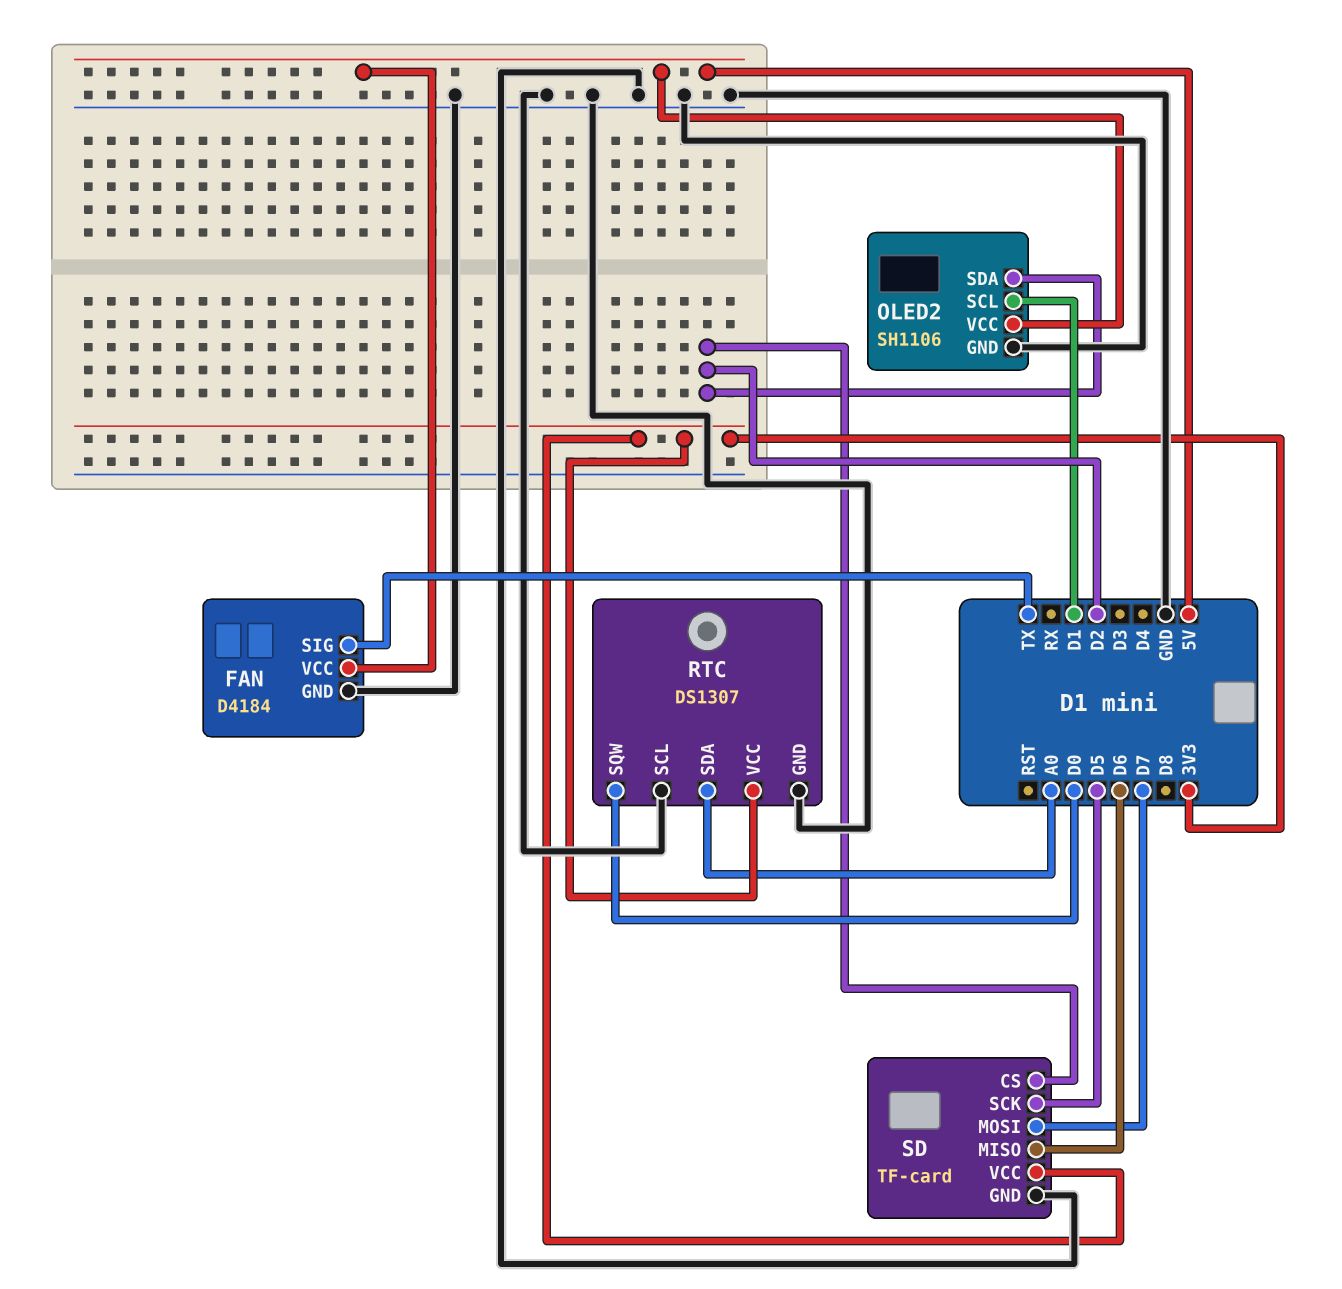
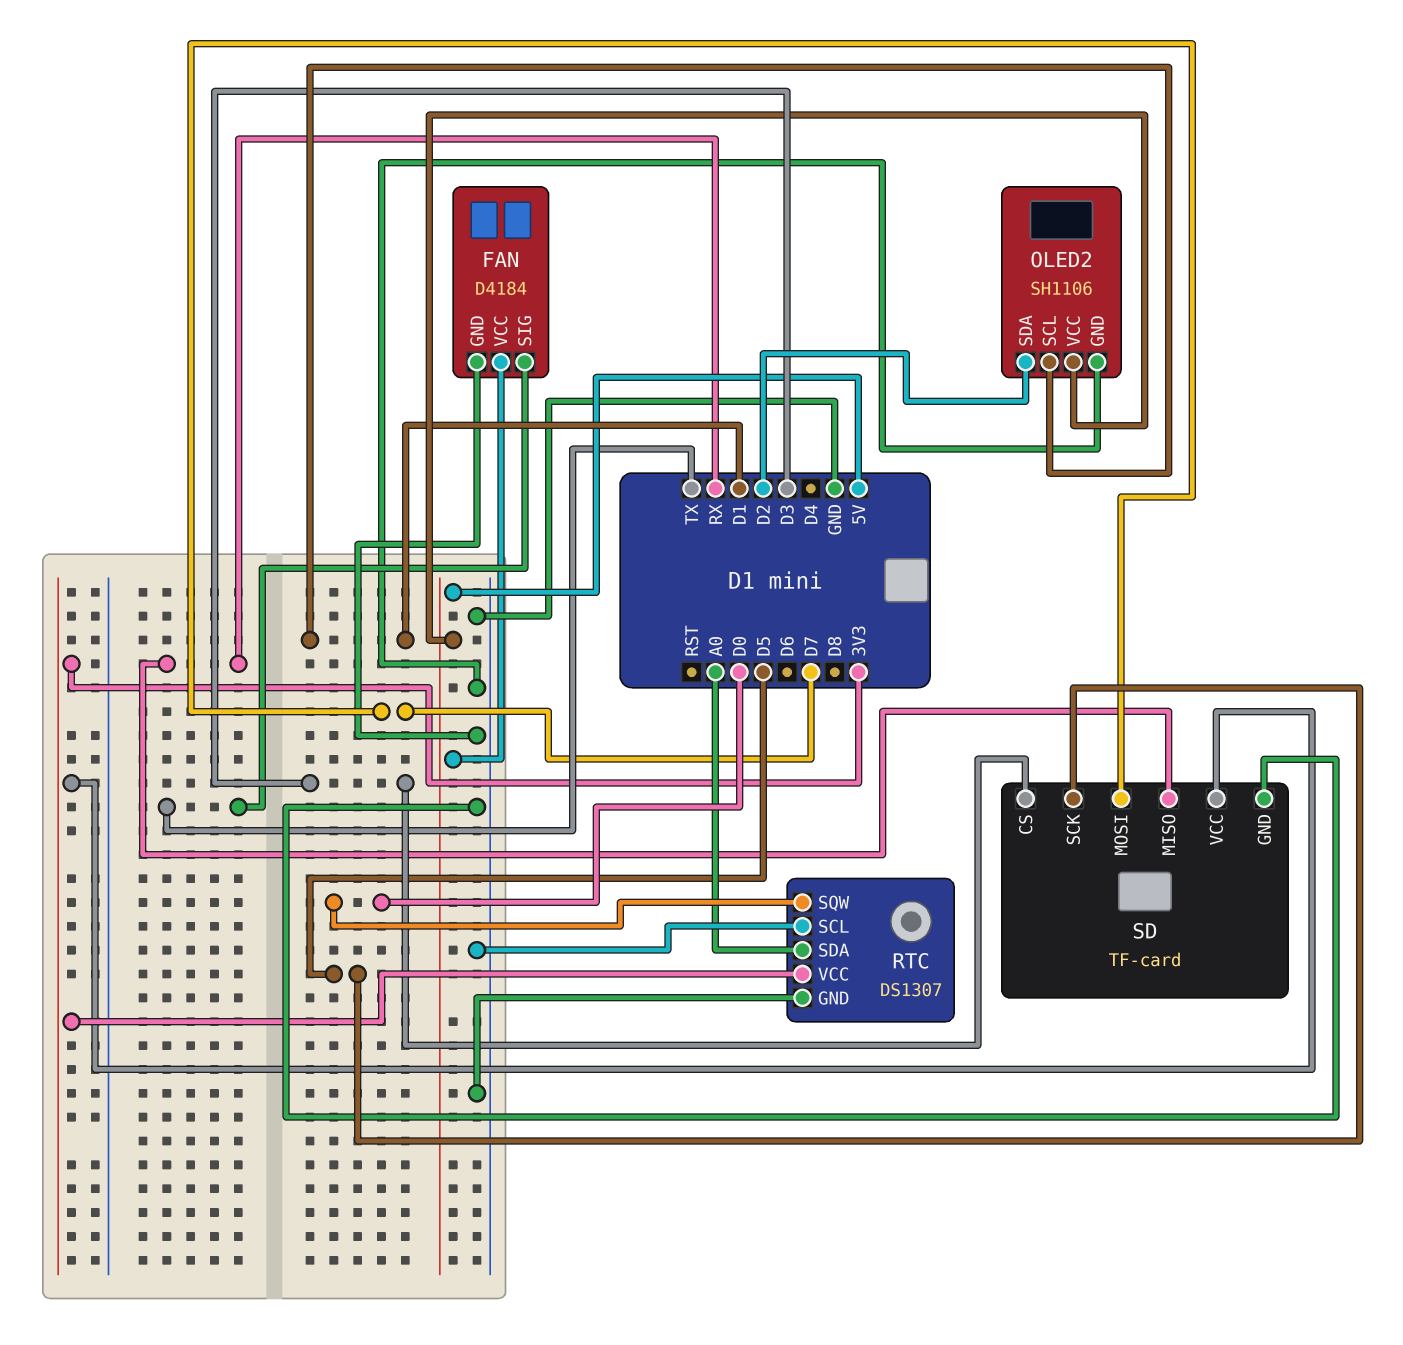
SD pin CS: D2 -> D3
SD pin MISO: D6 -> RX

